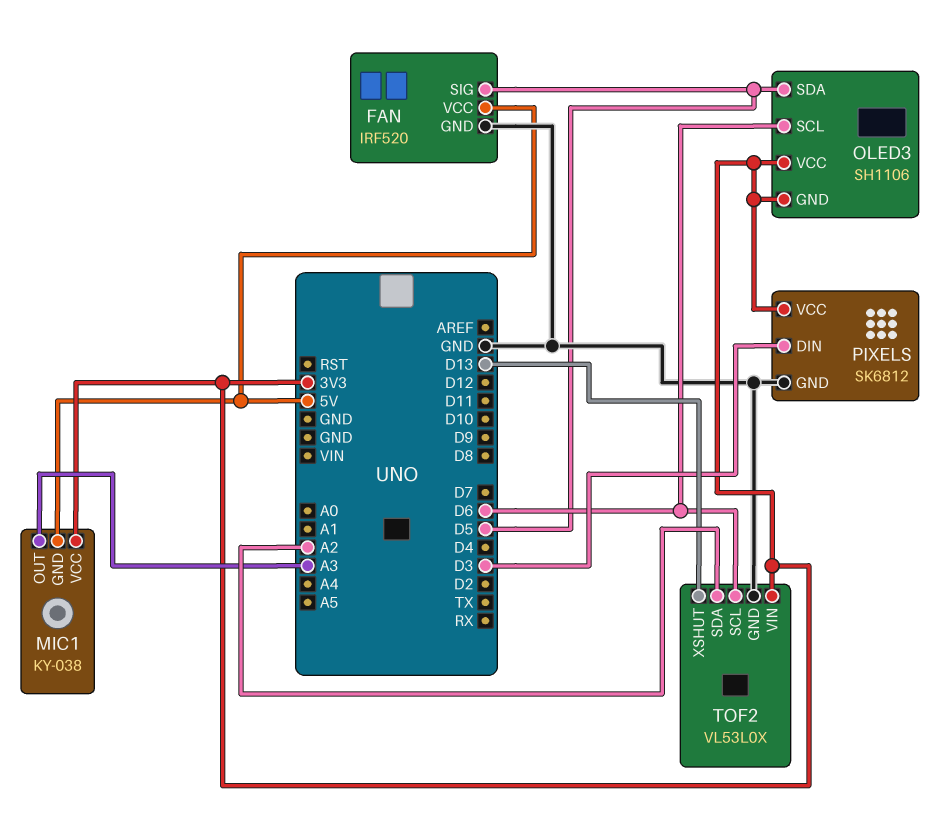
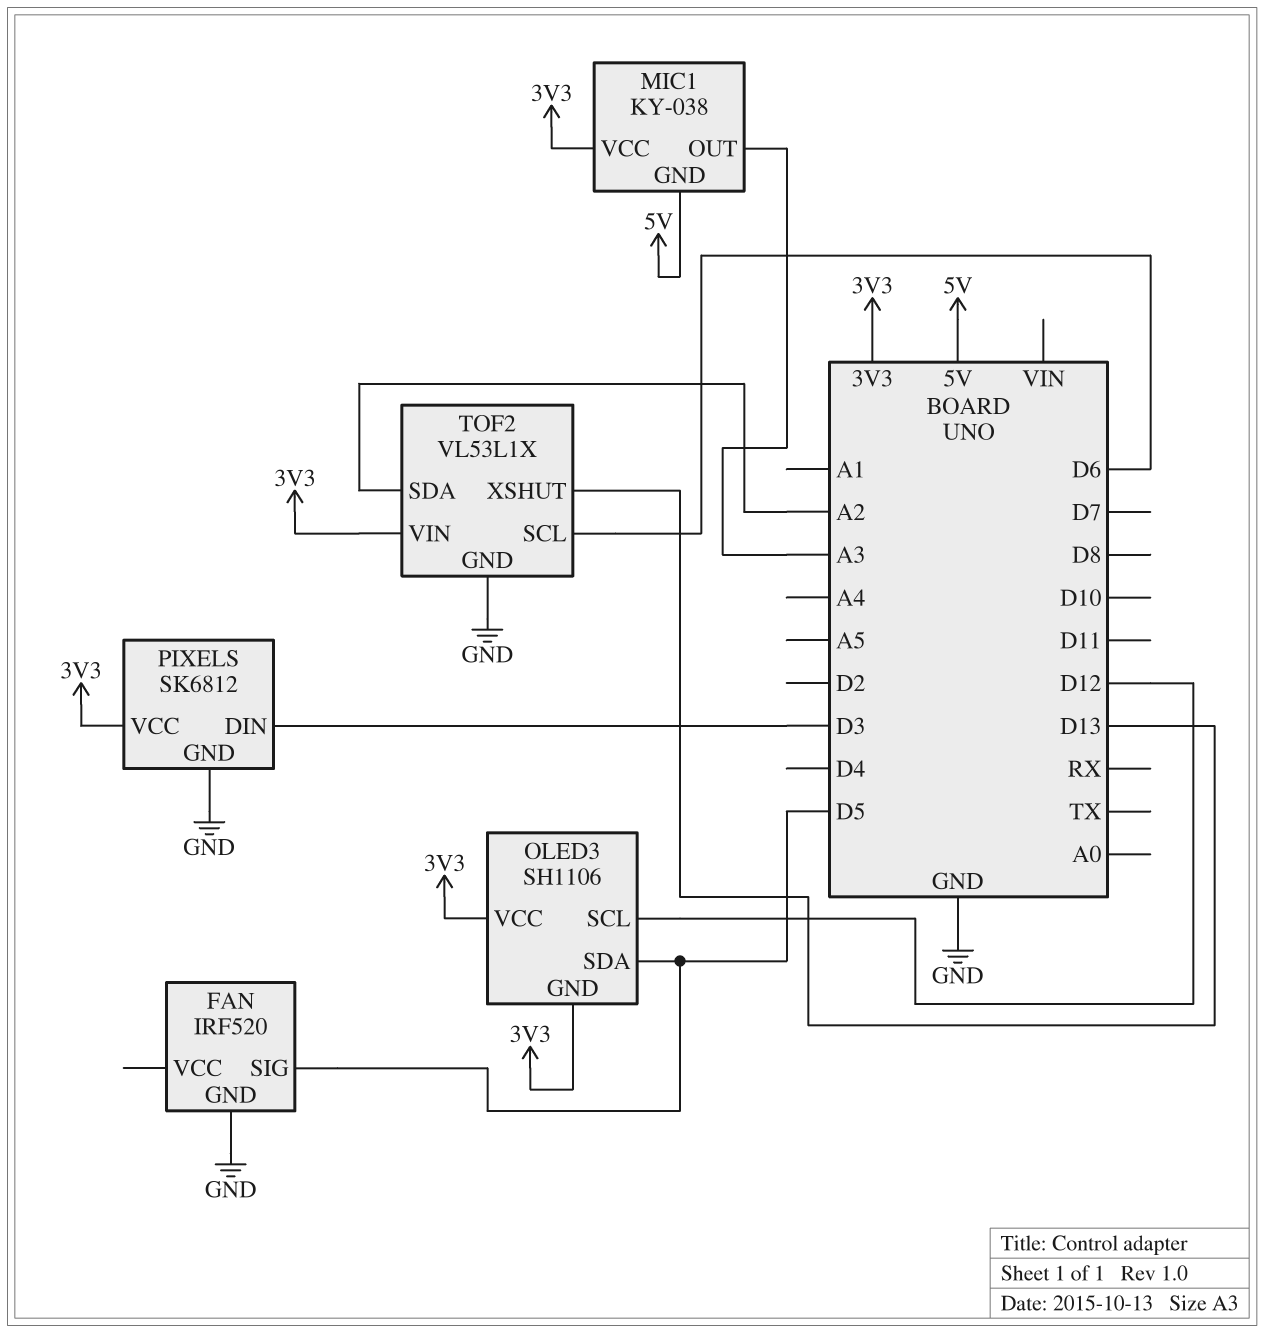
FAN pin VCC: 5V -> none
OLED3 pin SCL: D6 -> D12
TOF2: VL53L0X -> VL53L1X

